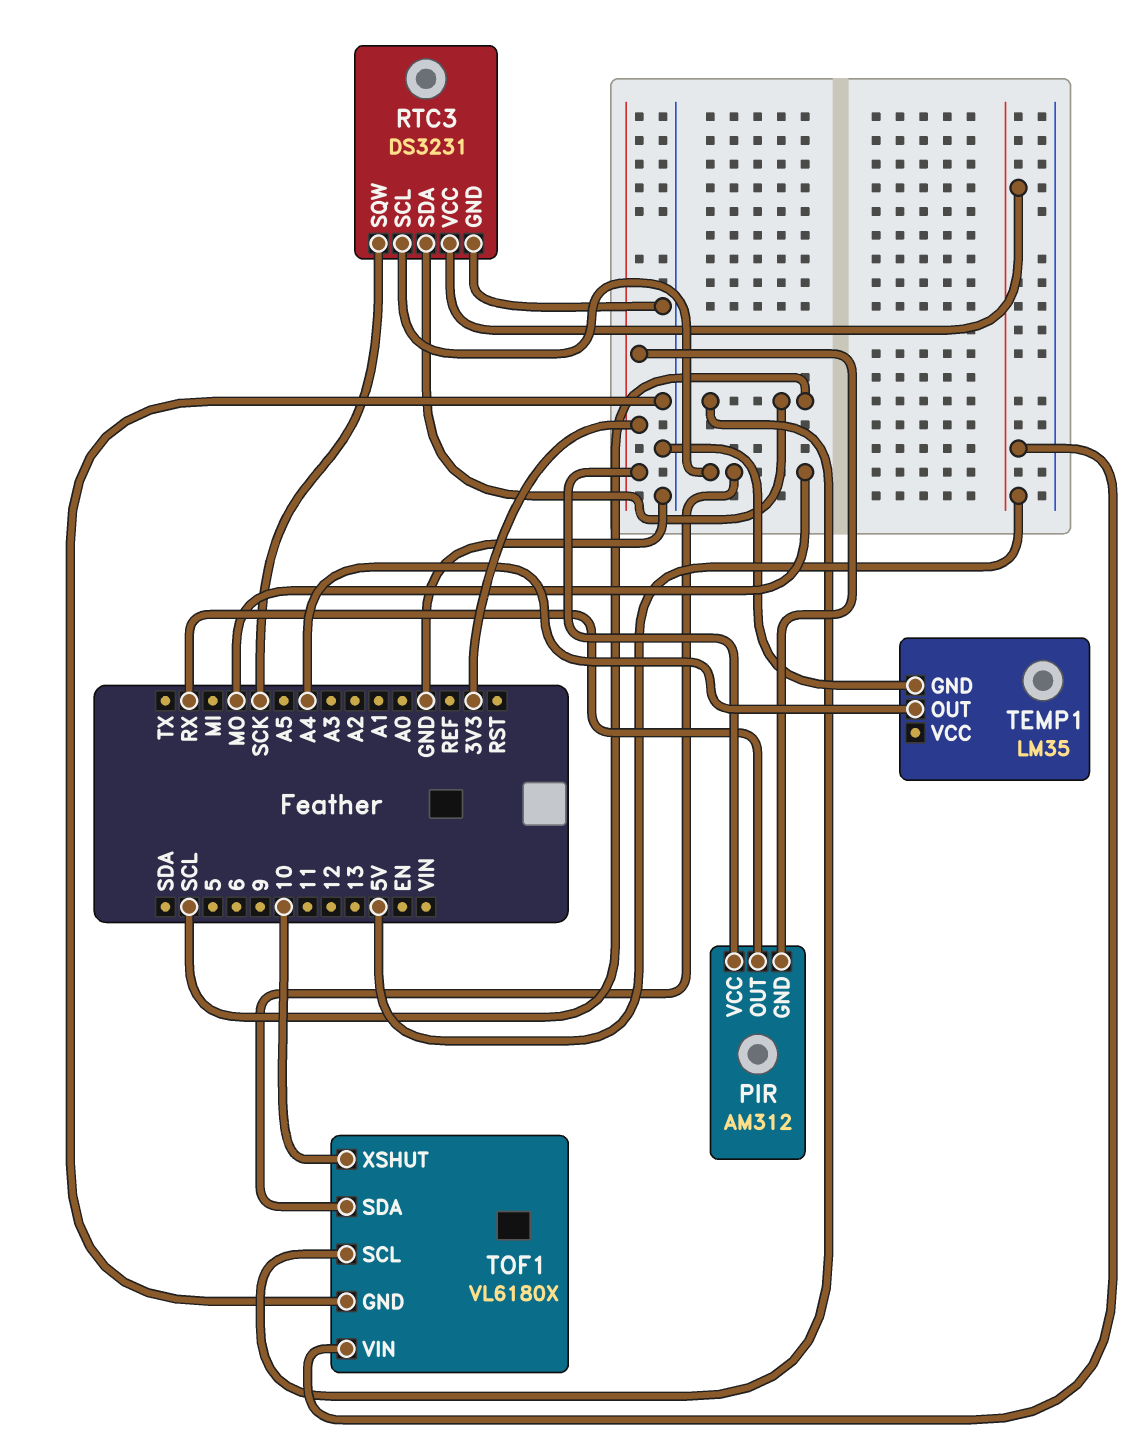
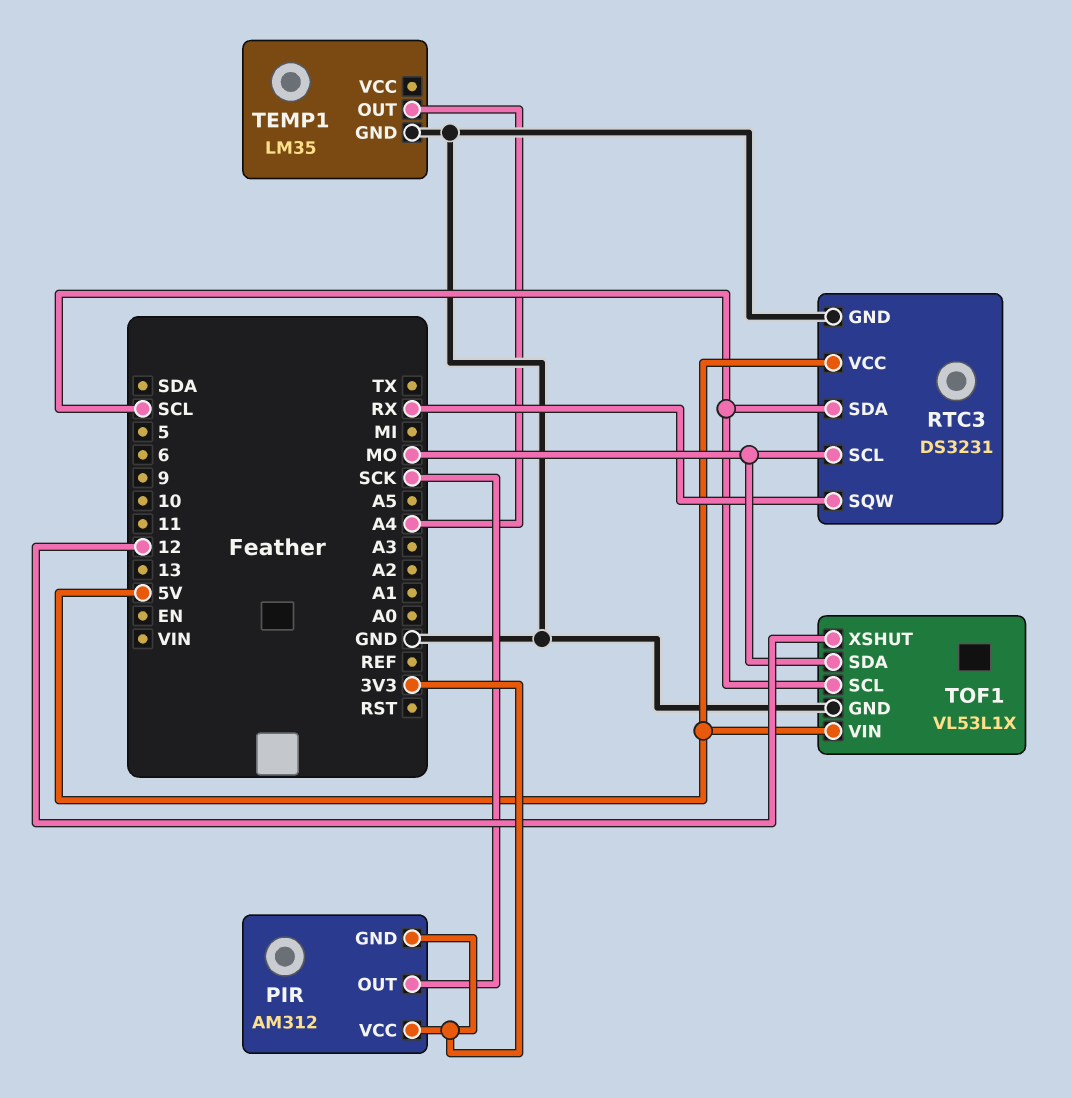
PIR pin OUT: RX -> SCK
RTC3 pin SQW: SCK -> RX
TOF1: VL6180X -> VL53L1X
TOF1 pin XSHUT: 10 -> 12

